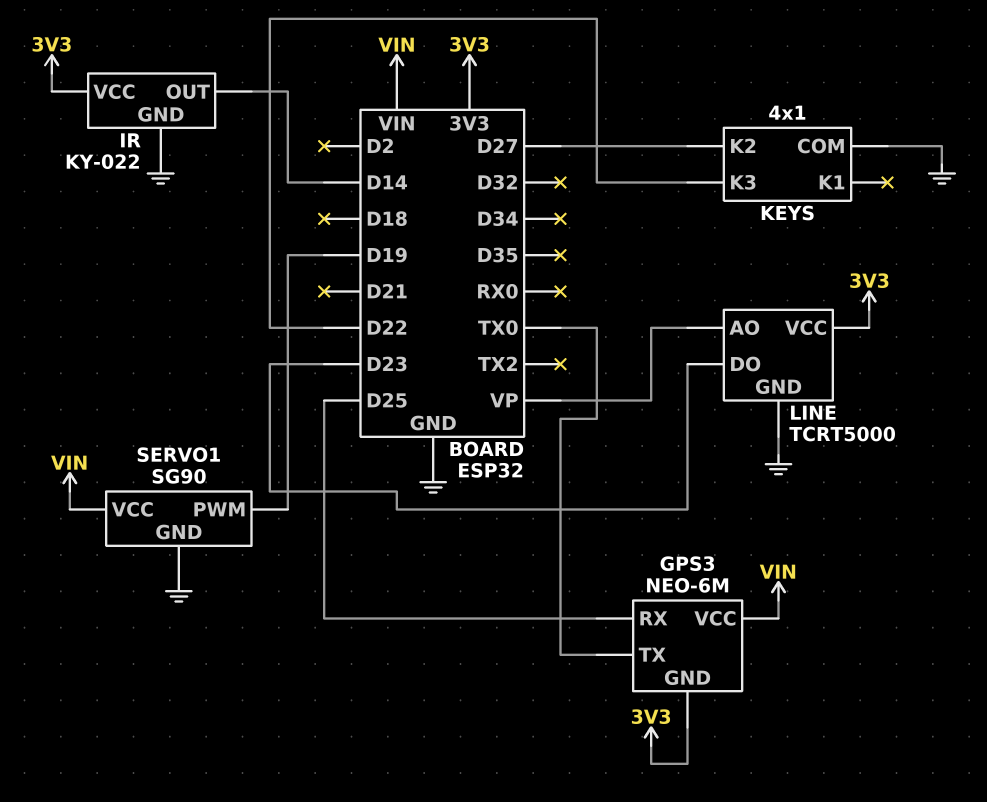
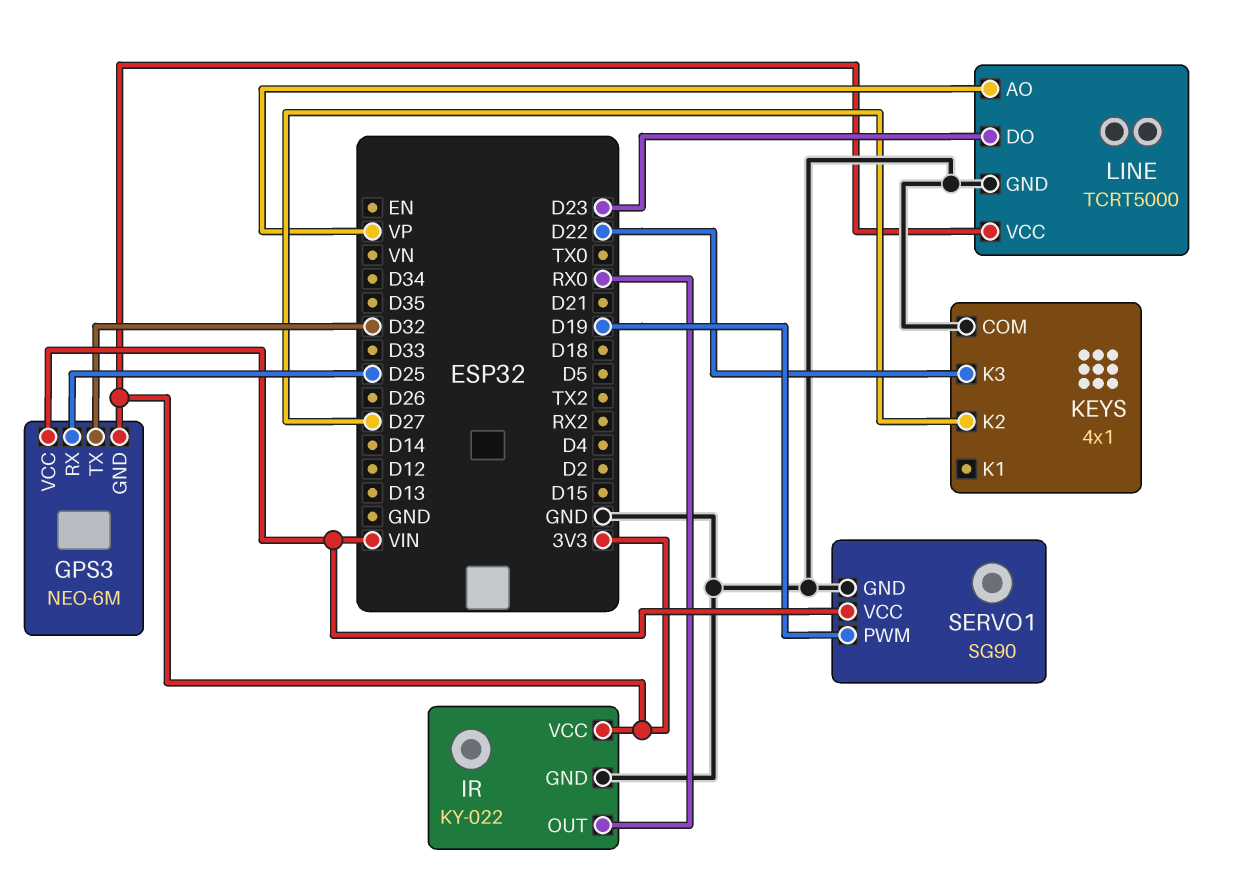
GPS3 pin TX: TX0 -> D32
IR pin OUT: D14 -> RX0

